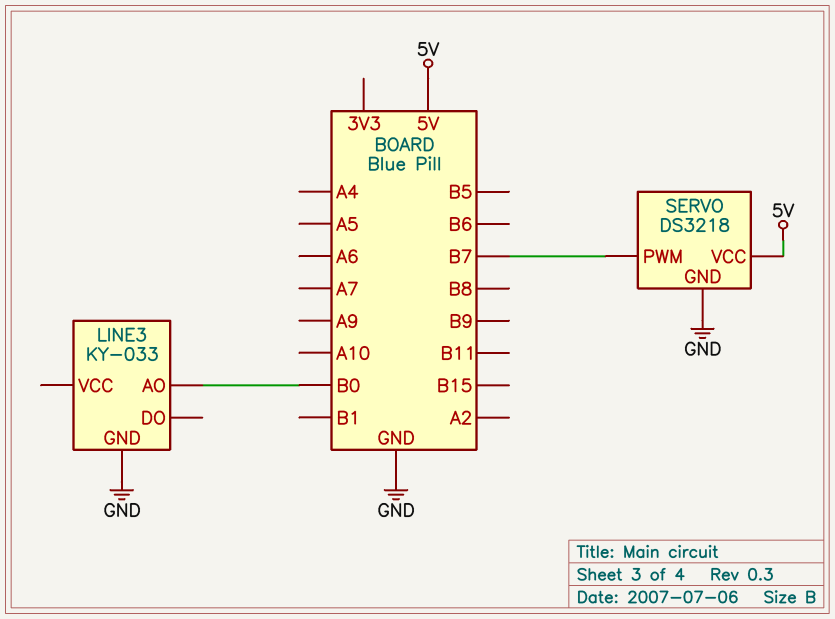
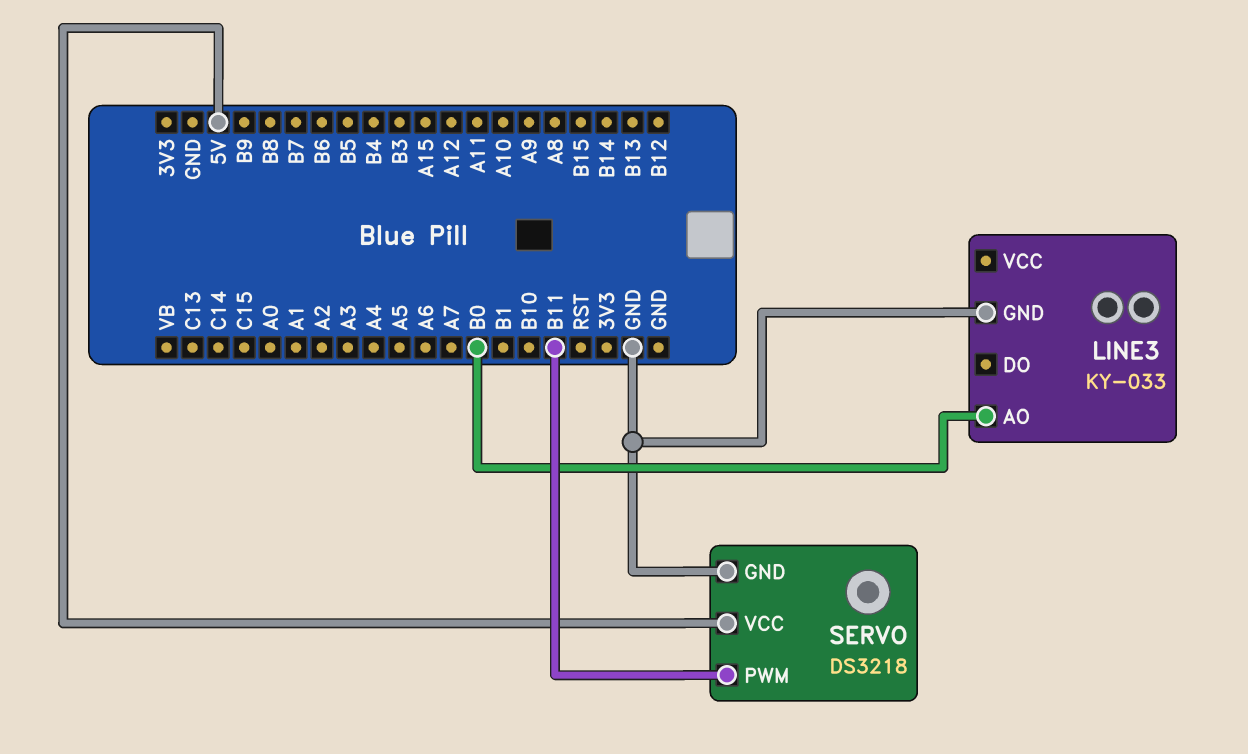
SERVO pin PWM: B7 -> B11

